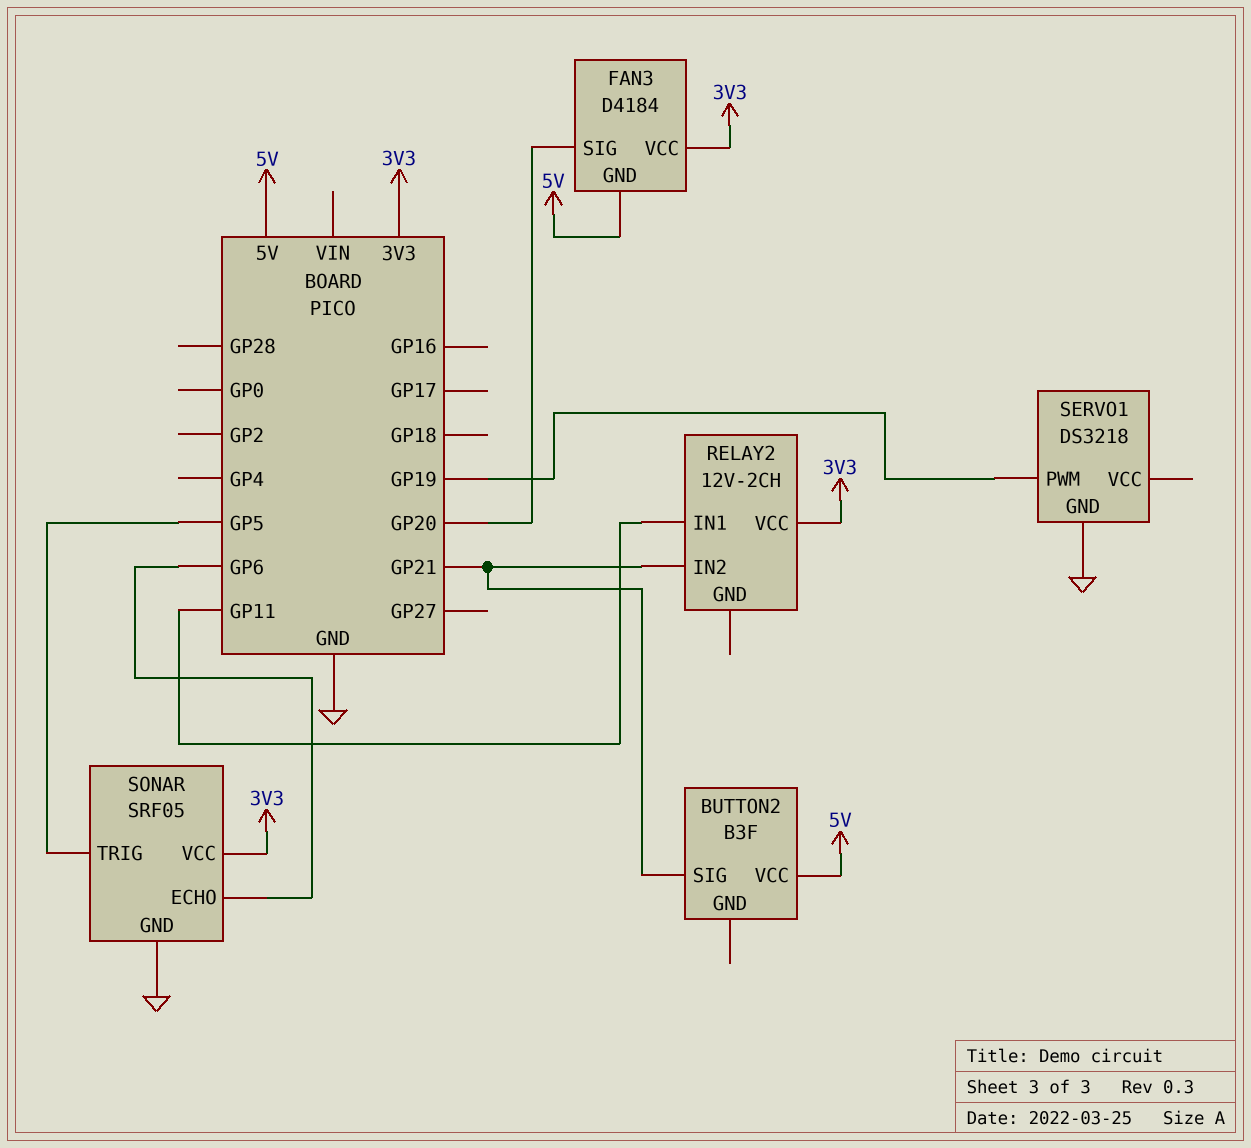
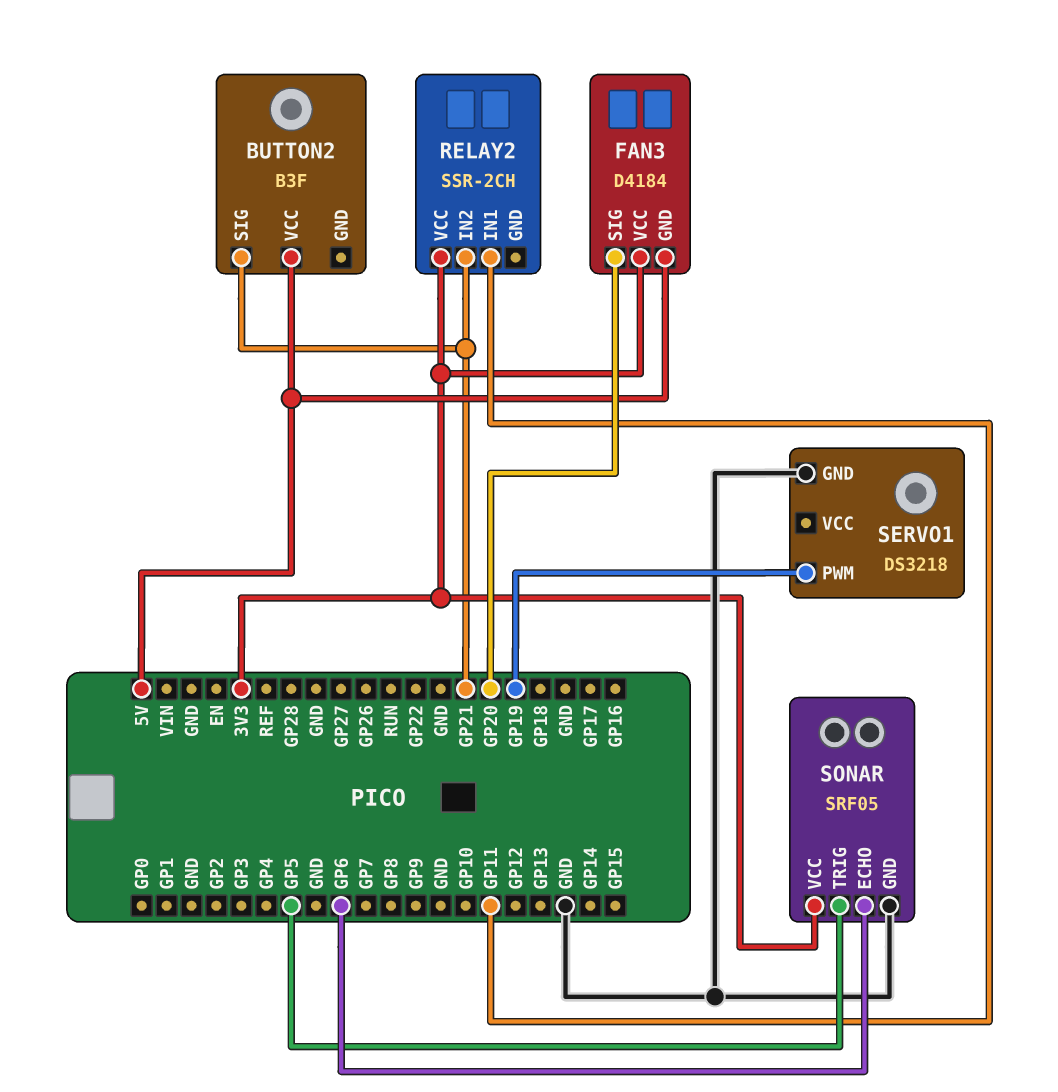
RELAY2: 12V-2CH -> SSR-2CH

